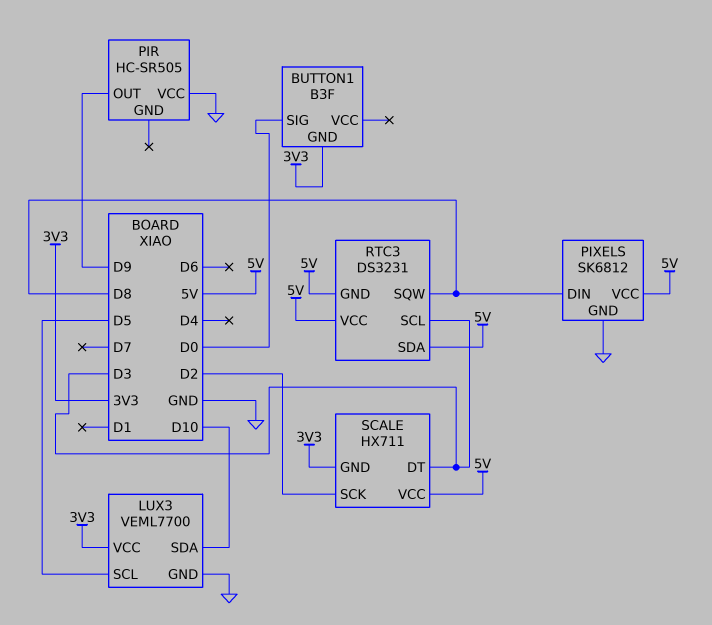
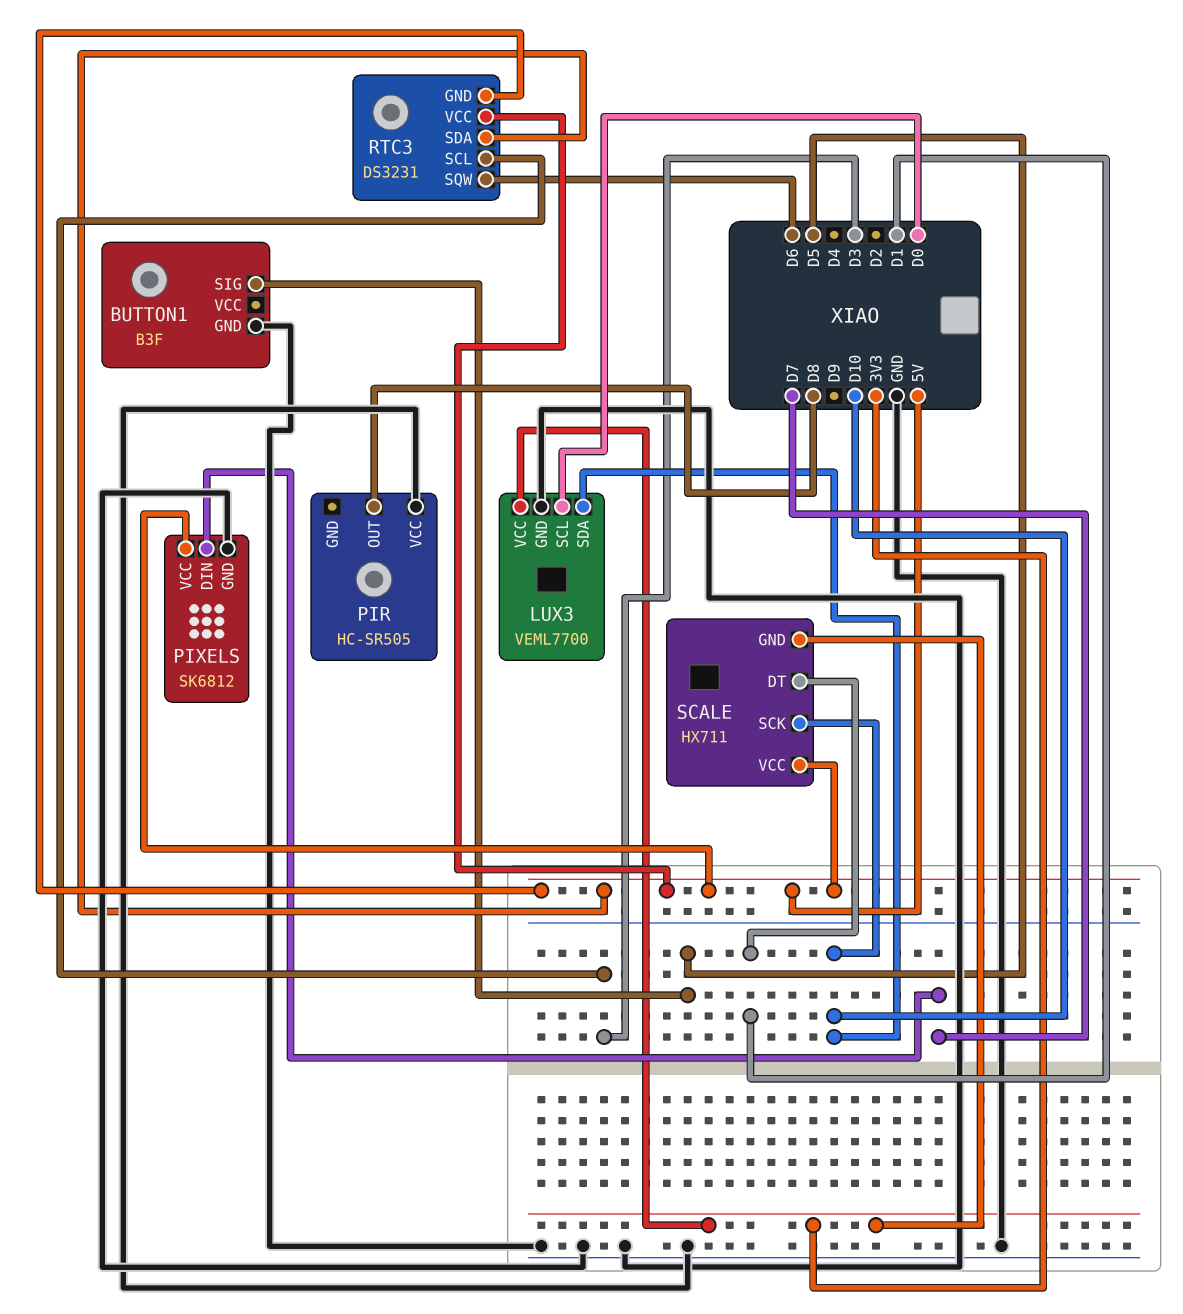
BUTTON1 pin GND: 3V3 -> GND
BUTTON1 pin SIG: D0 -> D5
LUX3 pin SCL: D5 -> D0
PIR pin OUT: D9 -> D8
PIXELS pin DIN: D8 -> D7
RTC3 pin SQW: D8 -> D6
SCALE pin DT: D3 -> D1
SCALE pin SCK: D2 -> D10

